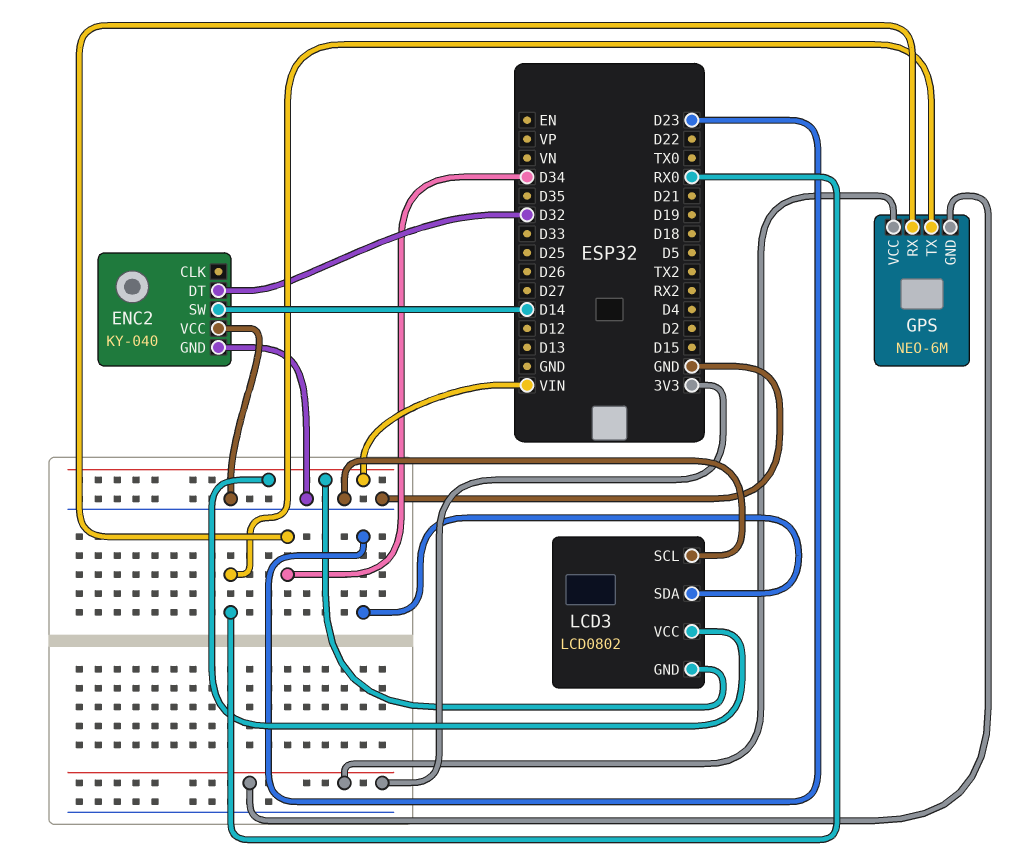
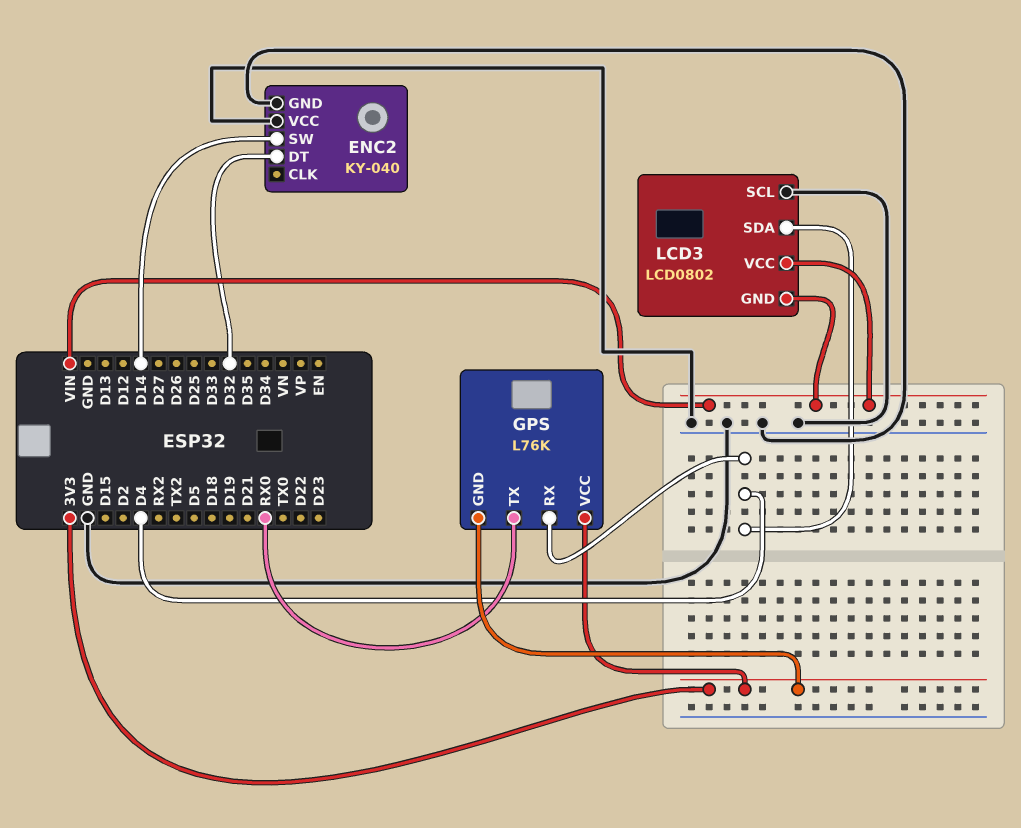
GPS: NEO-6M -> L76K
GPS pin RX: D34 -> D4
LCD3 pin SDA: D23 -> D4

